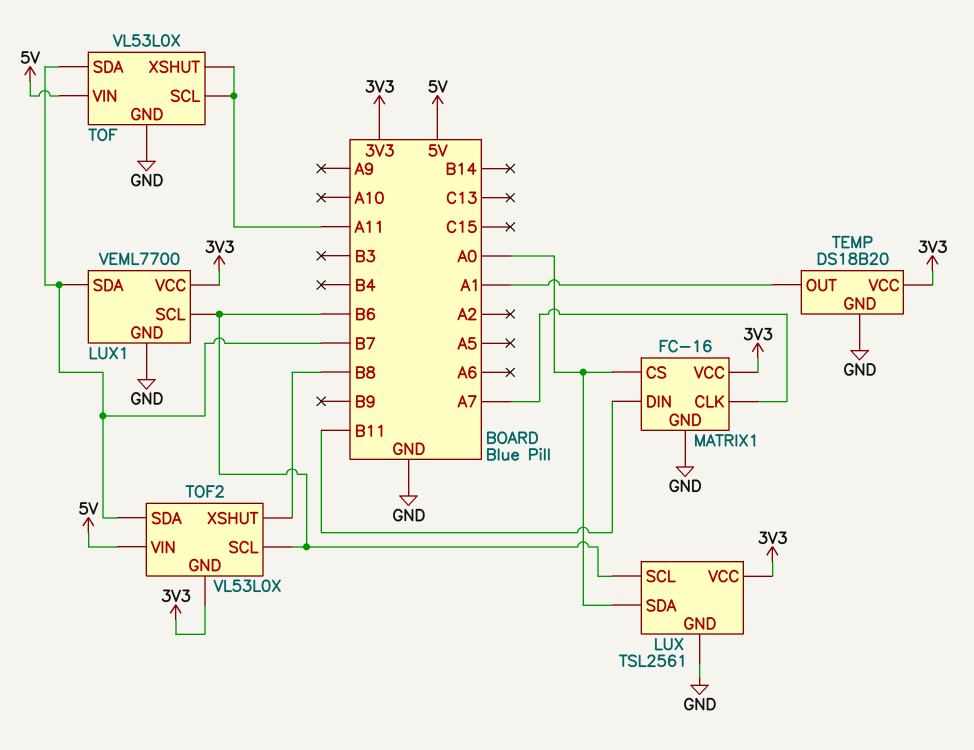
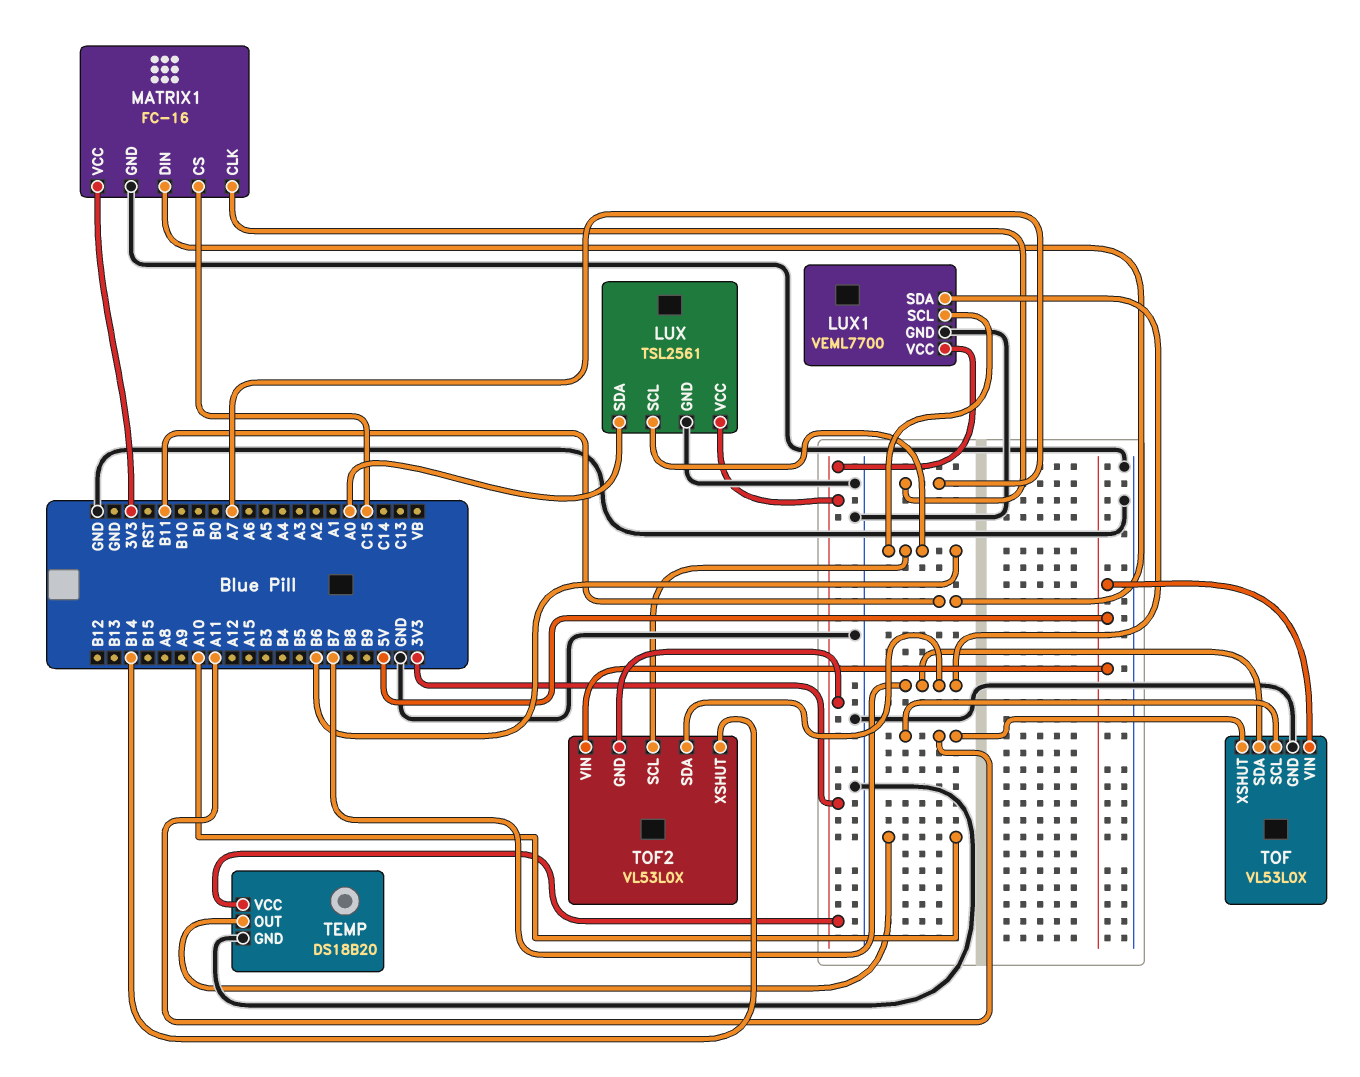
MATRIX1 pin CS: A0 -> C15
TEMP pin OUT: A1 -> A10
TOF2 pin XSHUT: B8 -> B14

